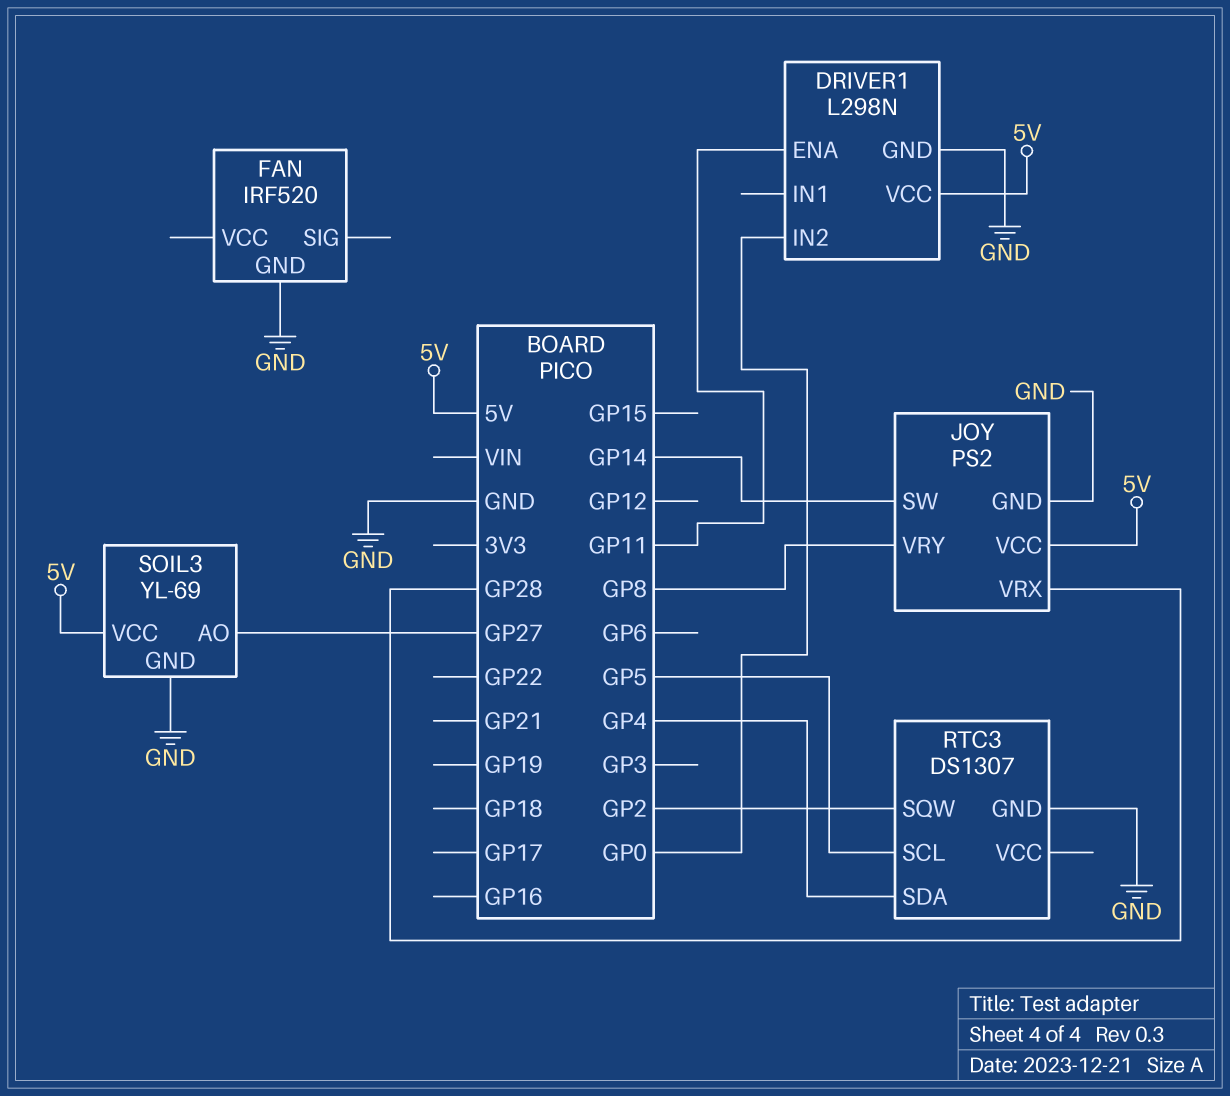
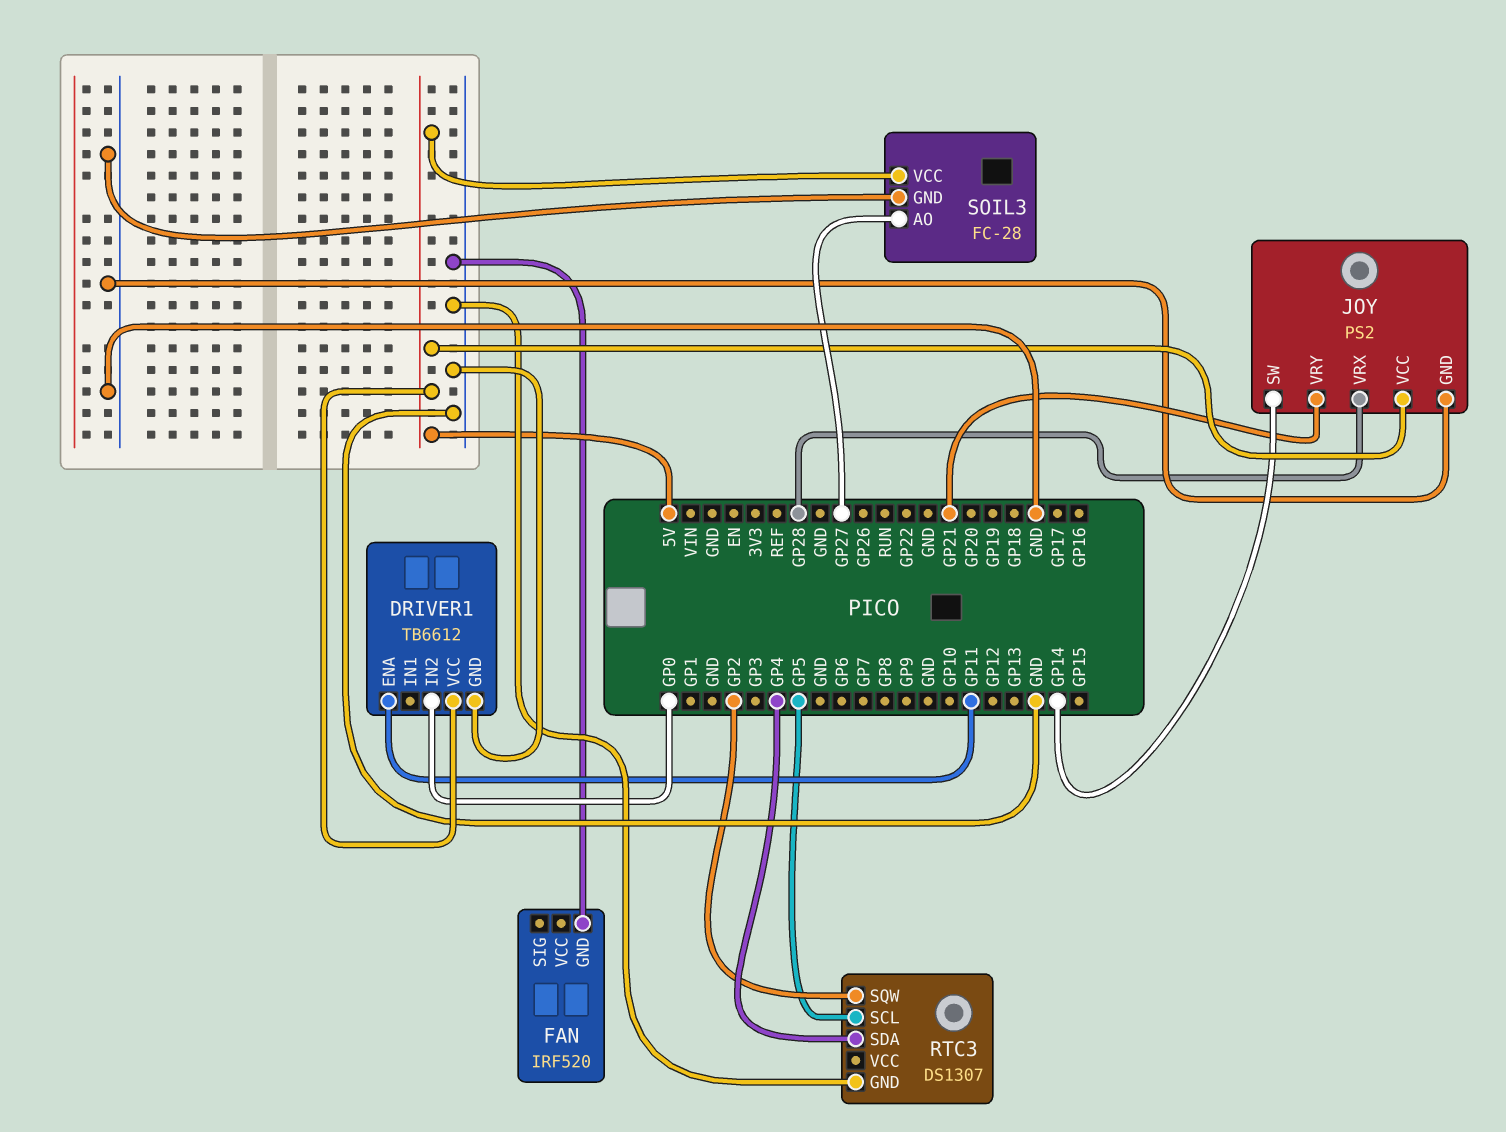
DRIVER1: L298N -> TB6612
JOY pin VRY: GP8 -> GP21
SOIL3: YL-69 -> FC-28

